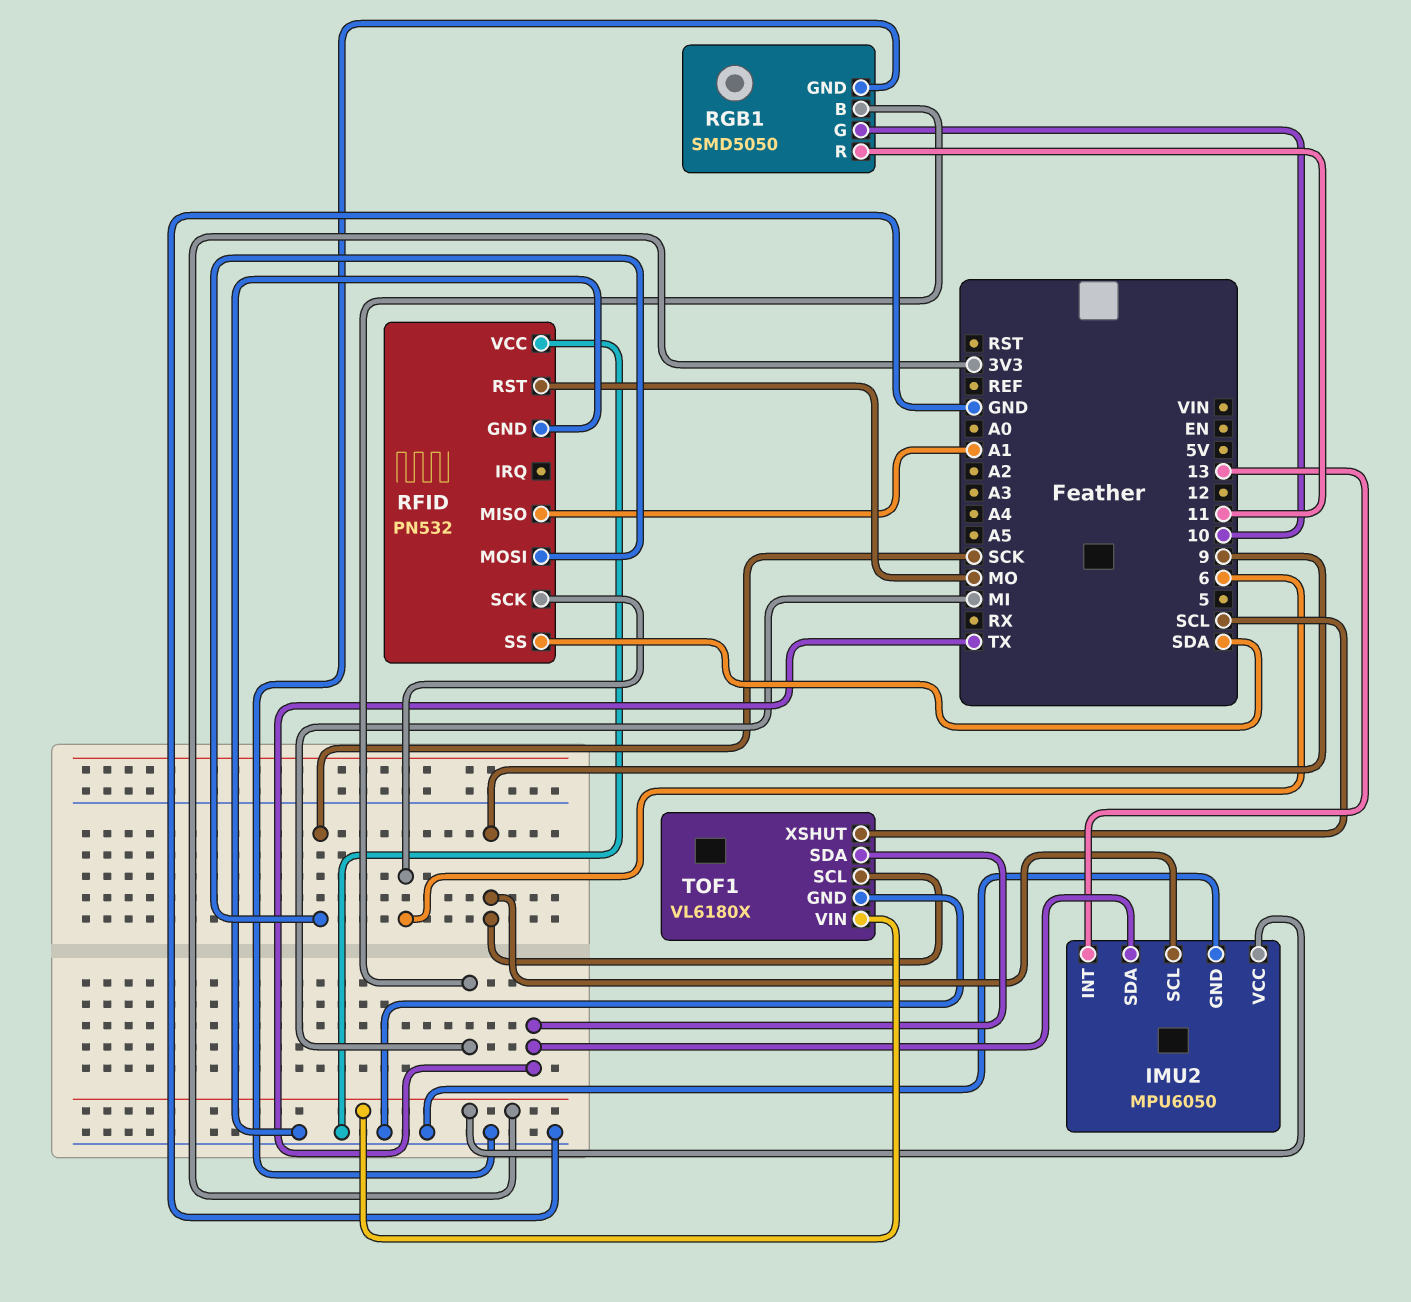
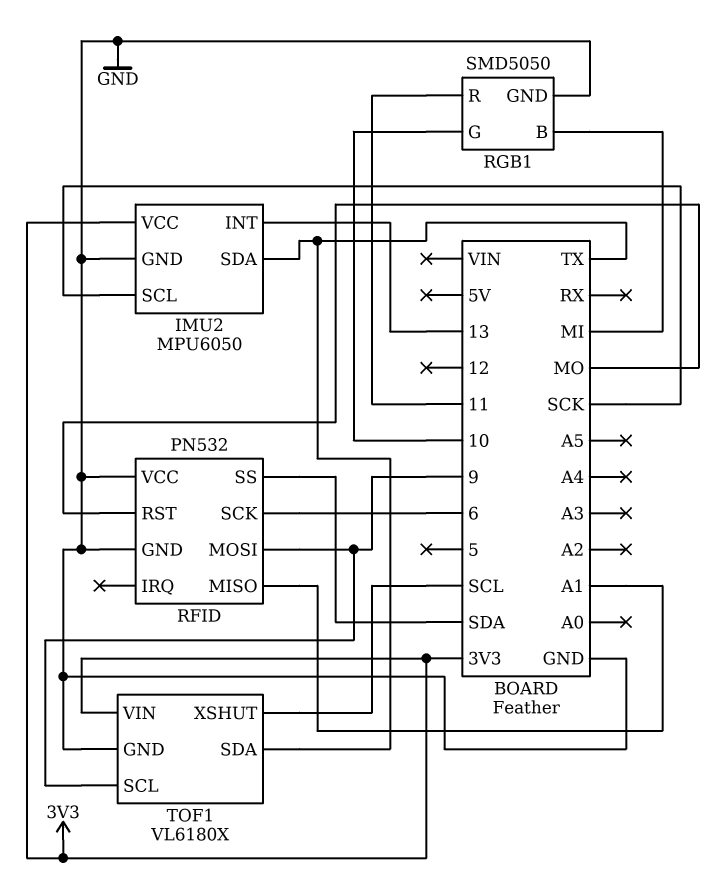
IMU2 pin SCL: 9 -> SCK
RFID pin MOSI: SCK -> 9

